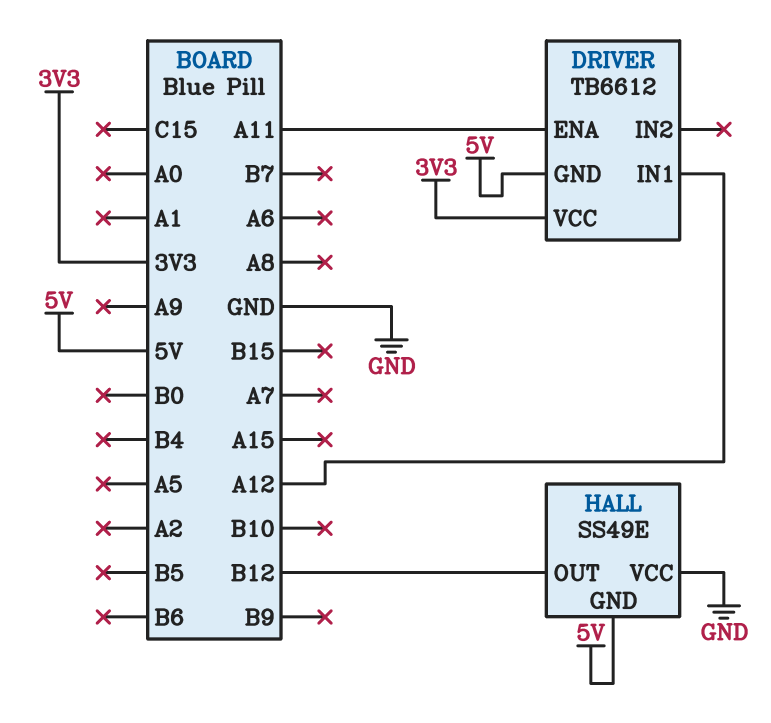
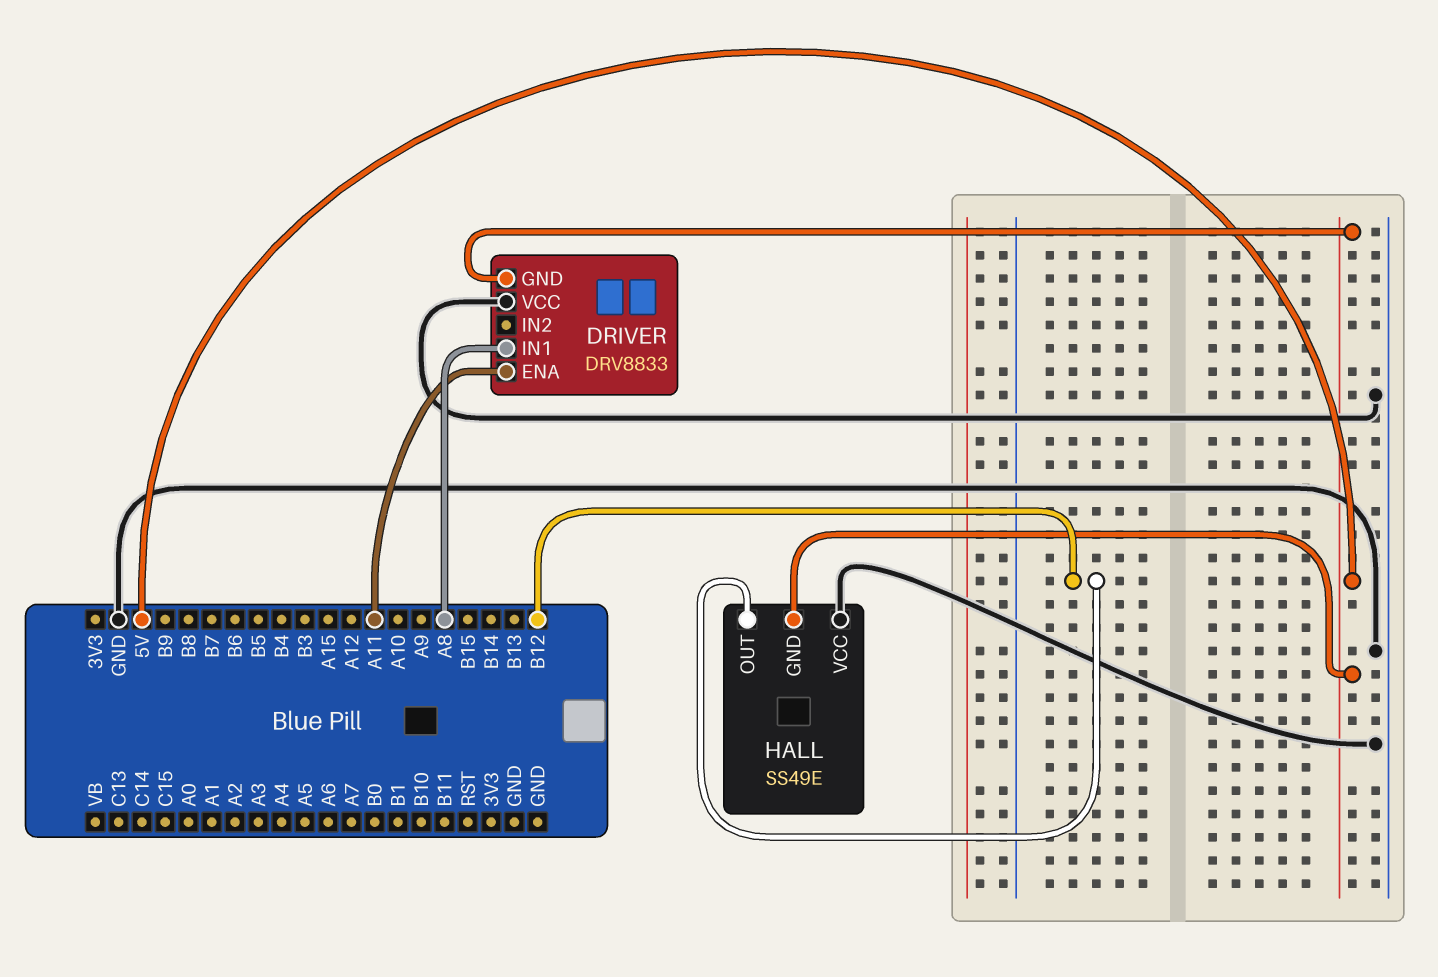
DRIVER: TB6612 -> DRV8833
DRIVER pin IN1: A12 -> A8
DRIVER pin VCC: 3V3 -> GND

